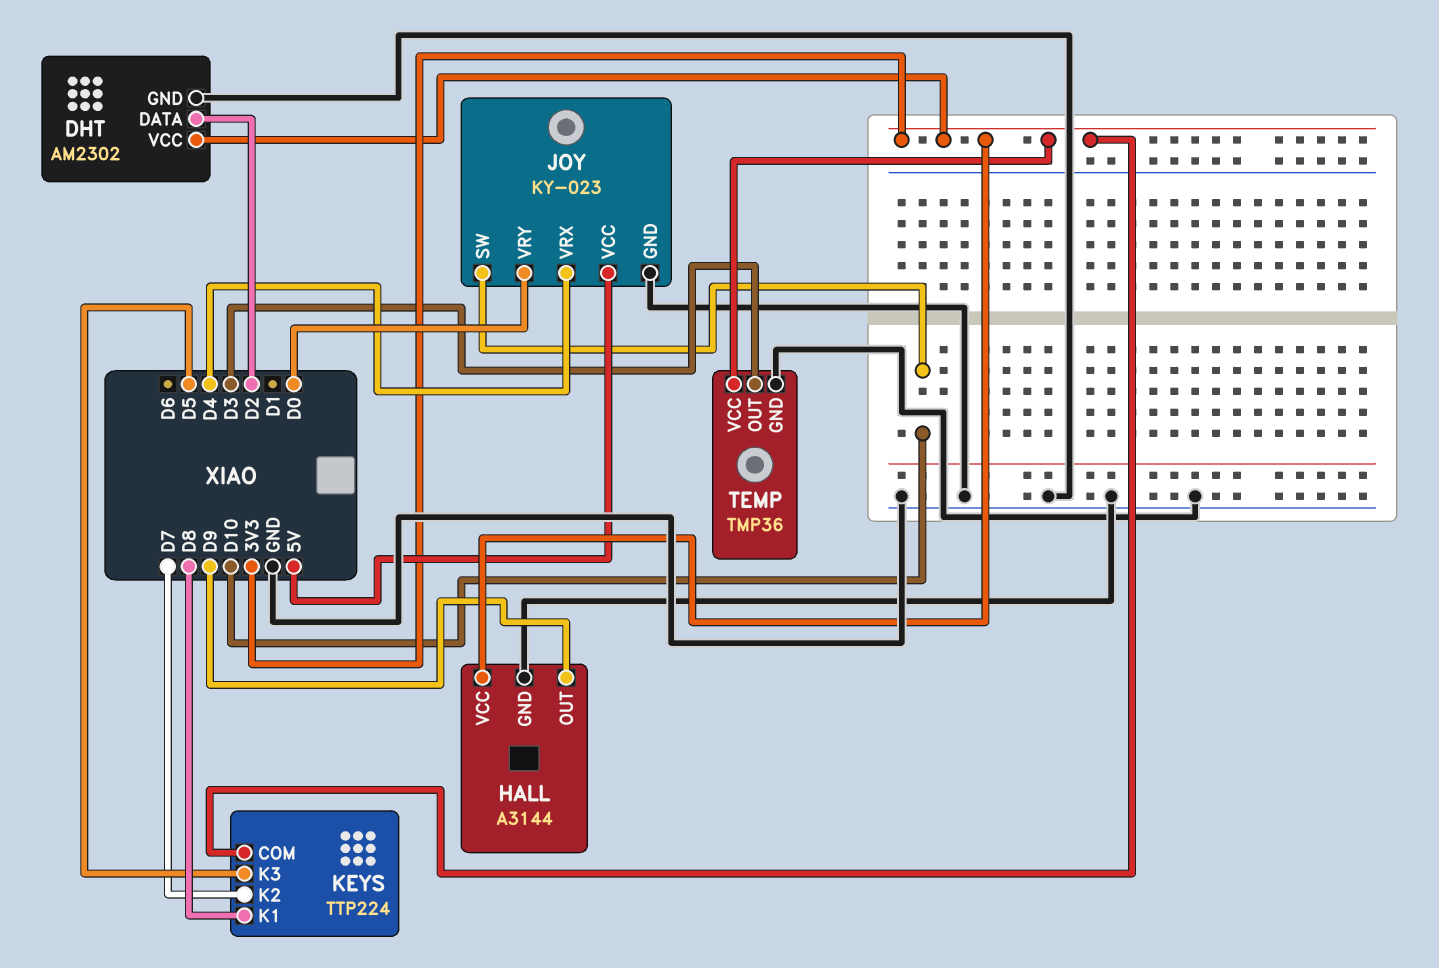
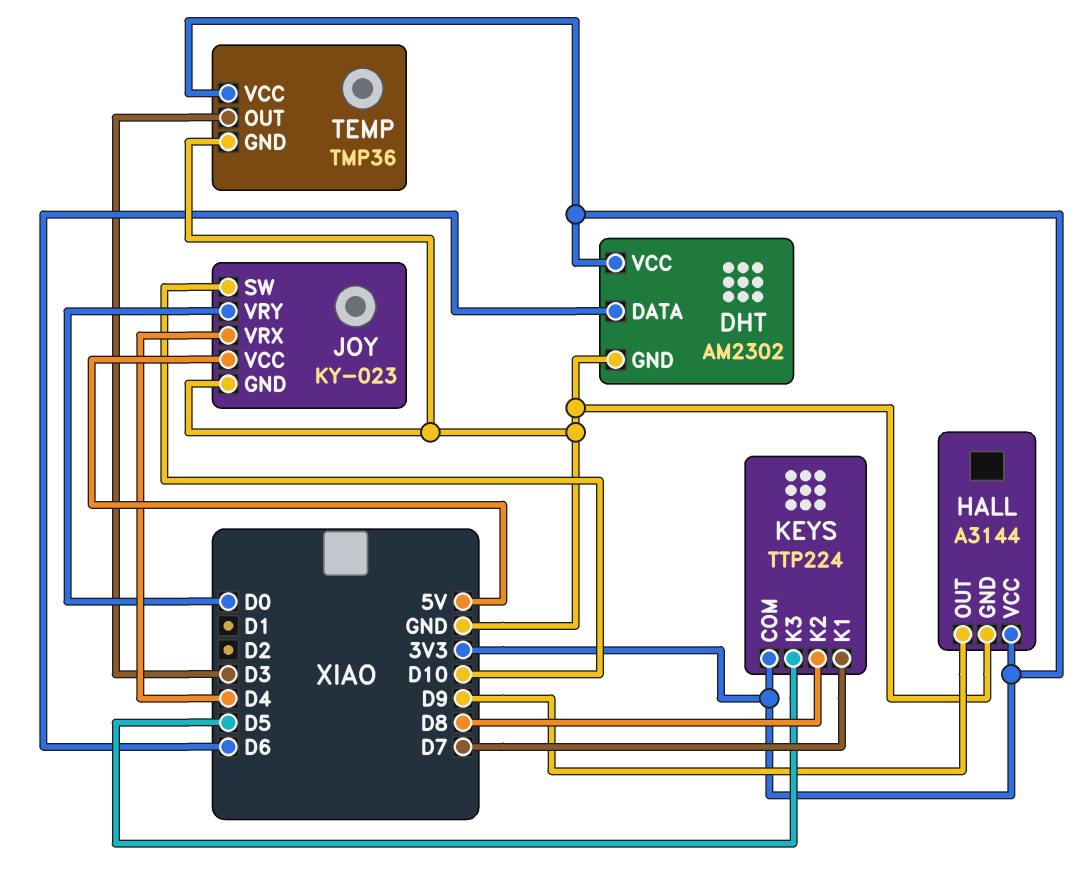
DHT pin DATA: D2 -> D6
KEYS pin K1: D8 -> D7
KEYS pin K2: D7 -> D8

